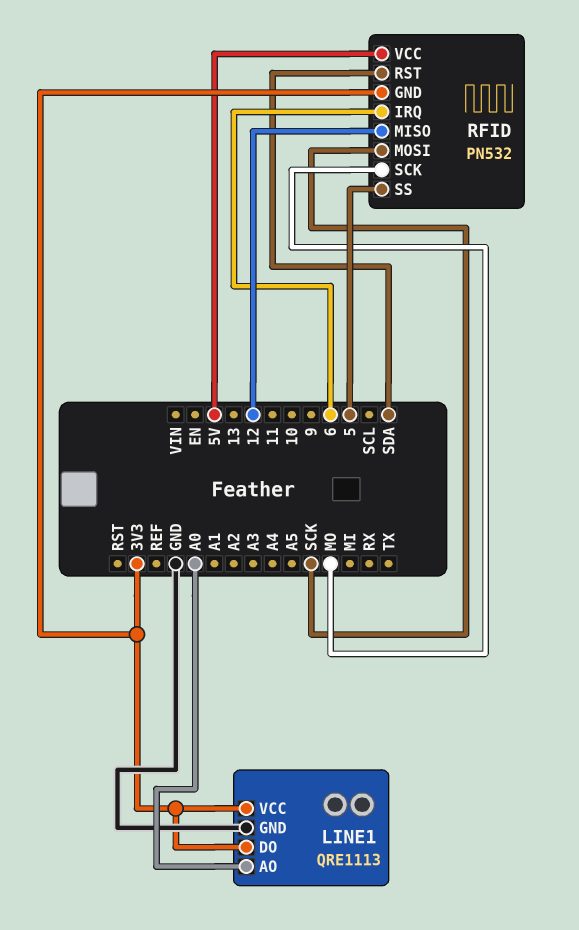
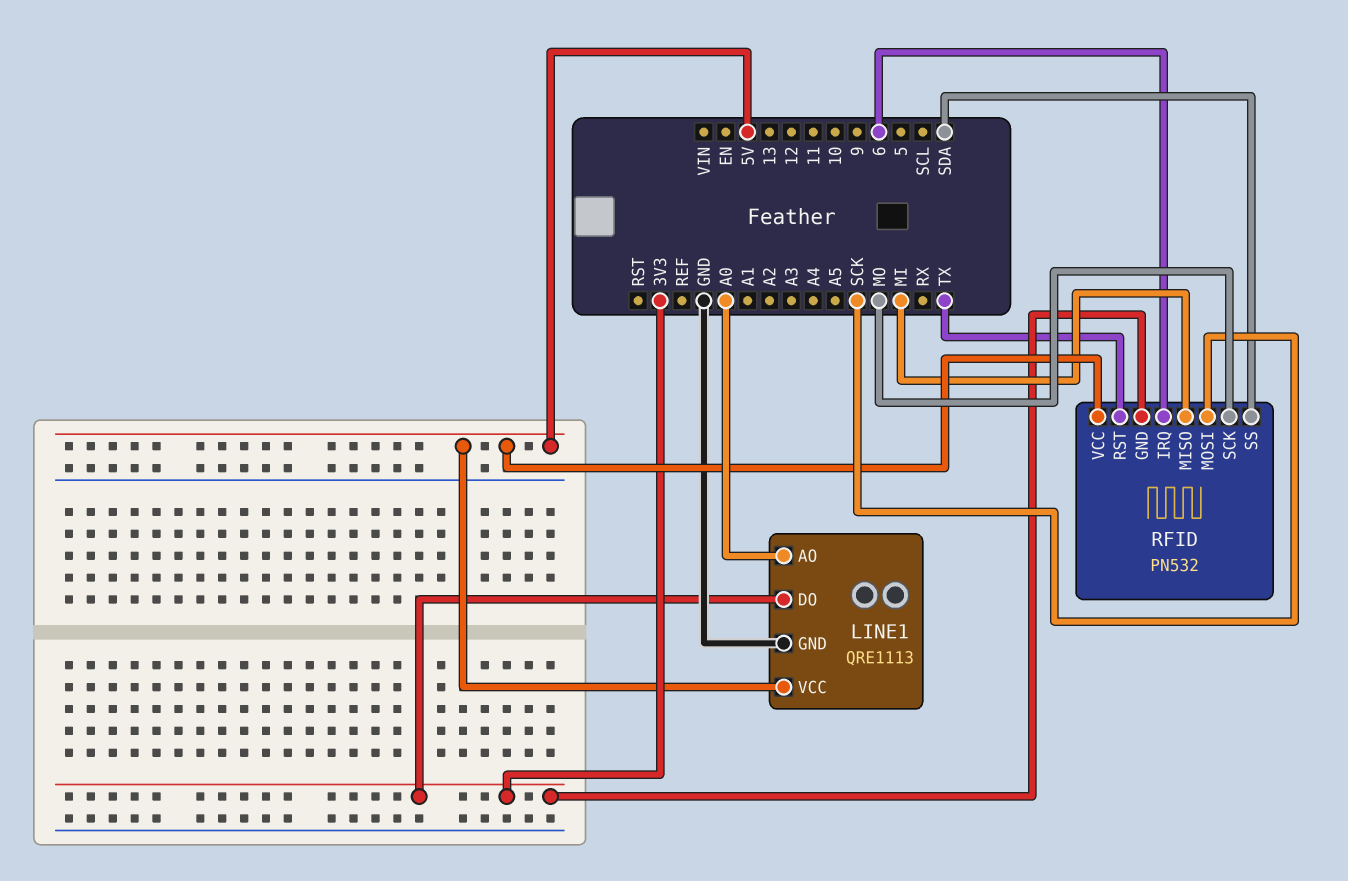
LINE1 pin VCC: 3V3 -> 5V
RFID pin MISO: 12 -> MI
RFID pin RST: SDA -> TX
RFID pin SS: 5 -> SDA

